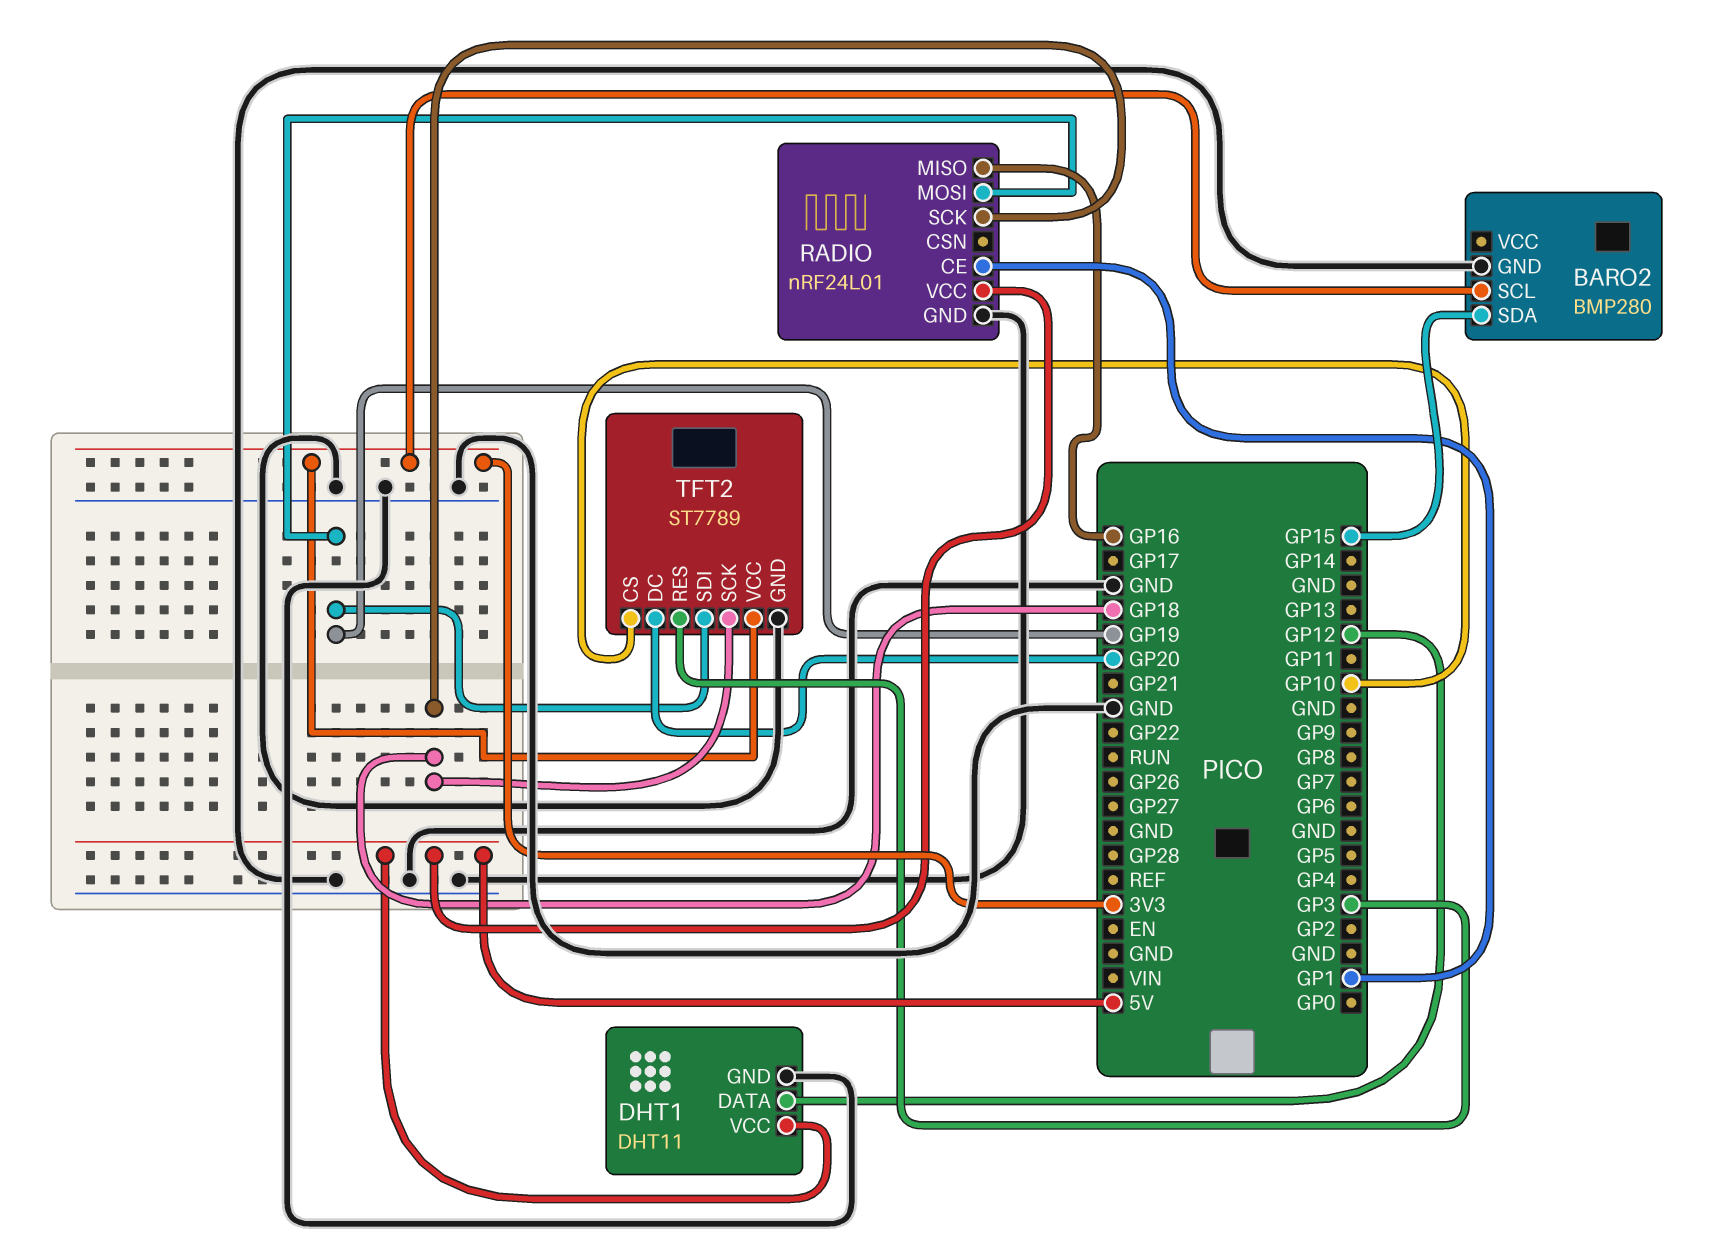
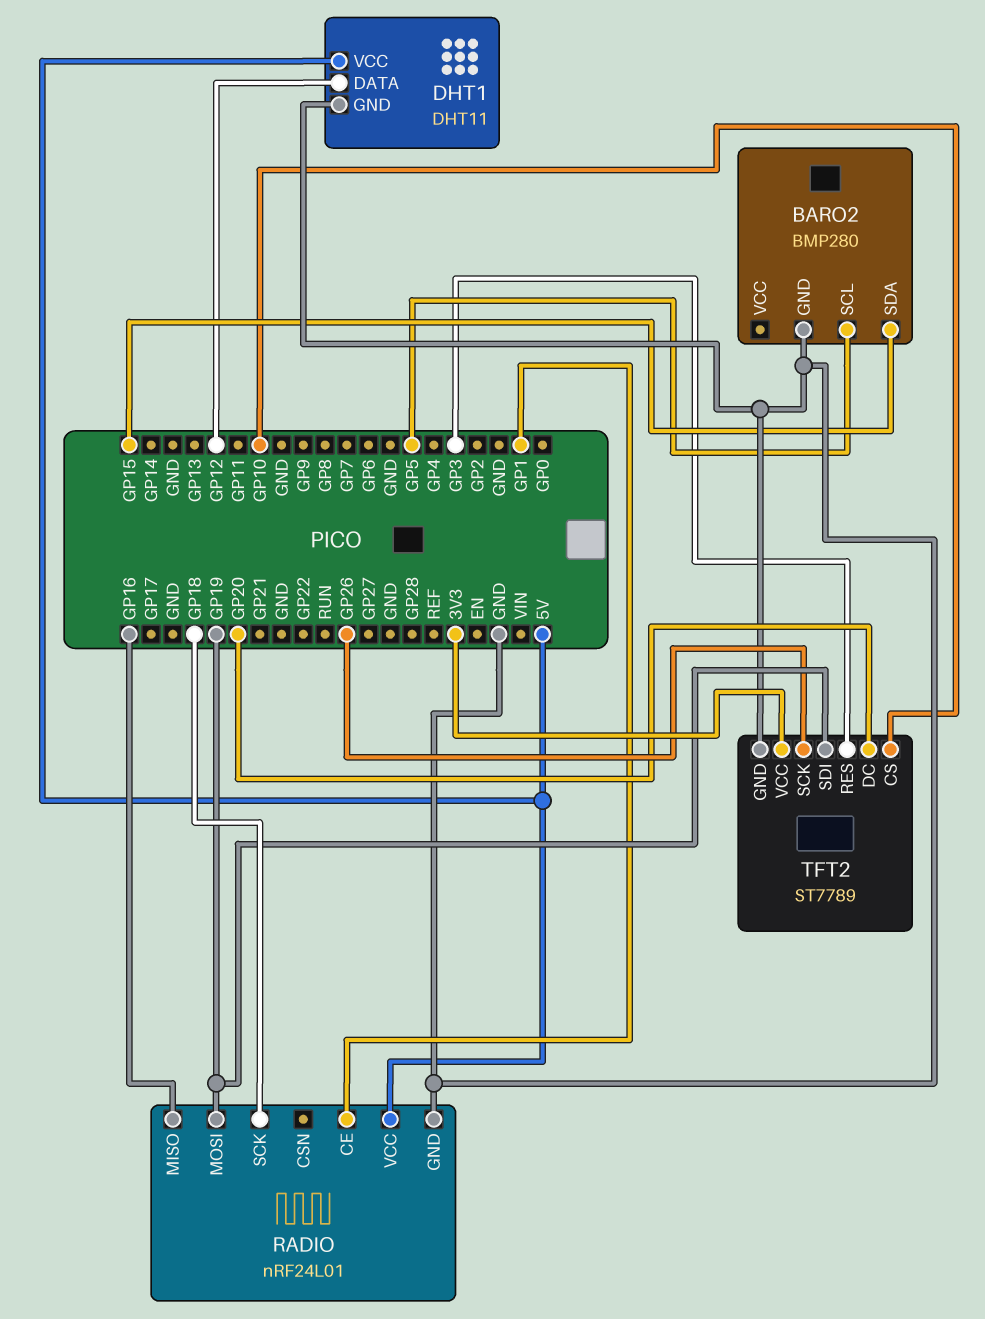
BARO2 pin SCL: 3V3 -> GP5
TFT2 pin SCK: GP18 -> GP26

